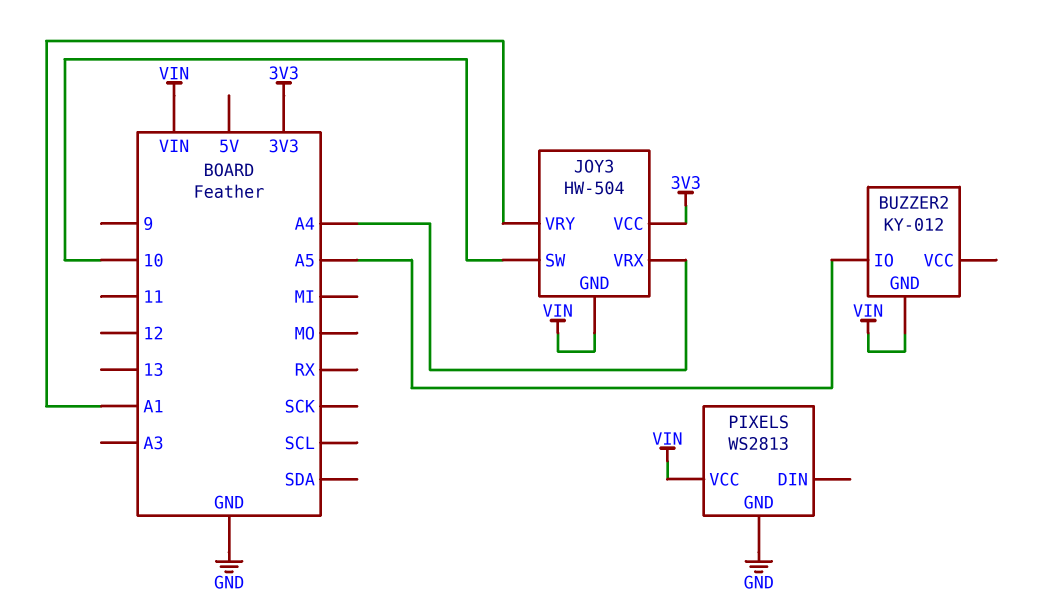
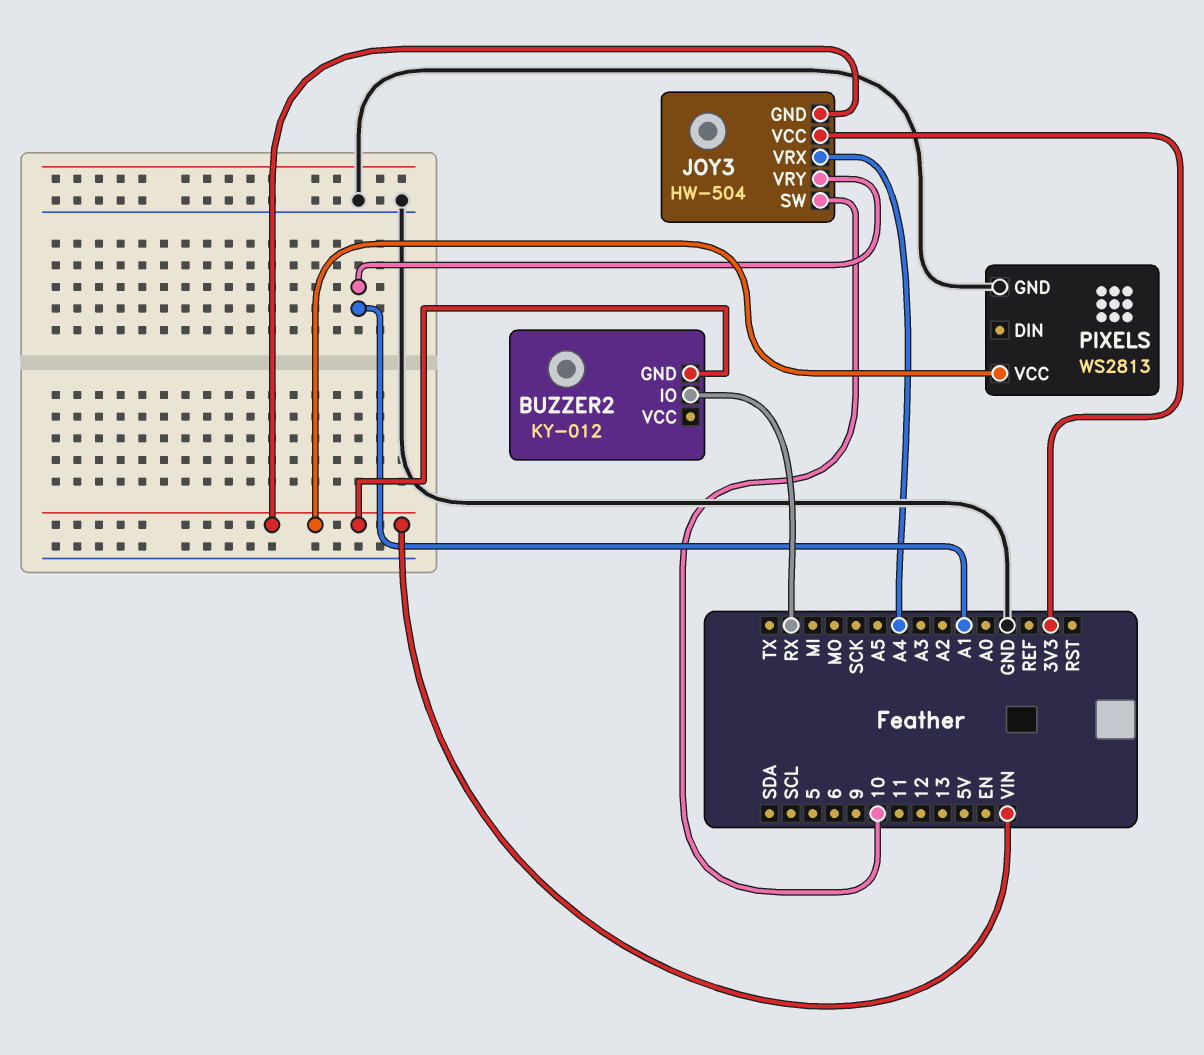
BUZZER2 pin IO: A5 -> RX

